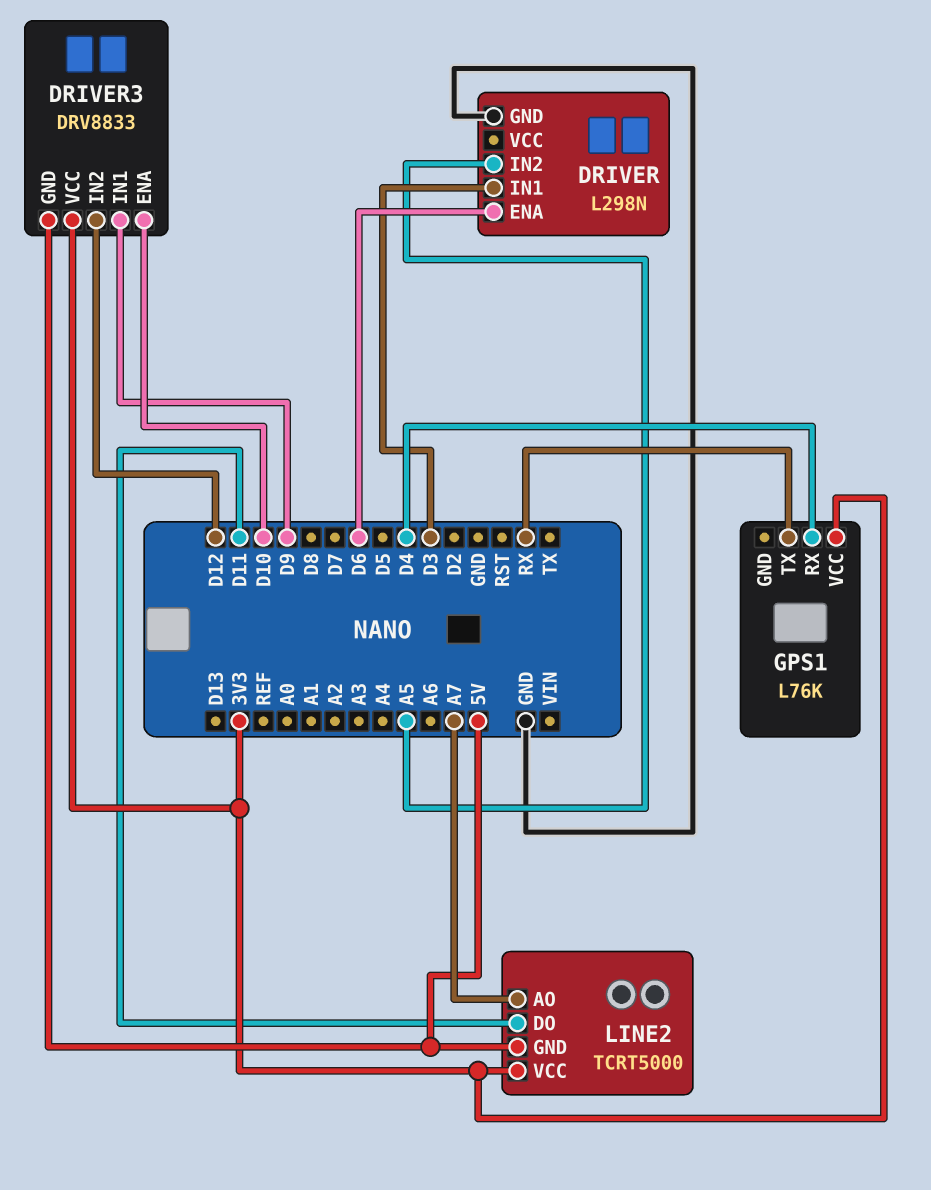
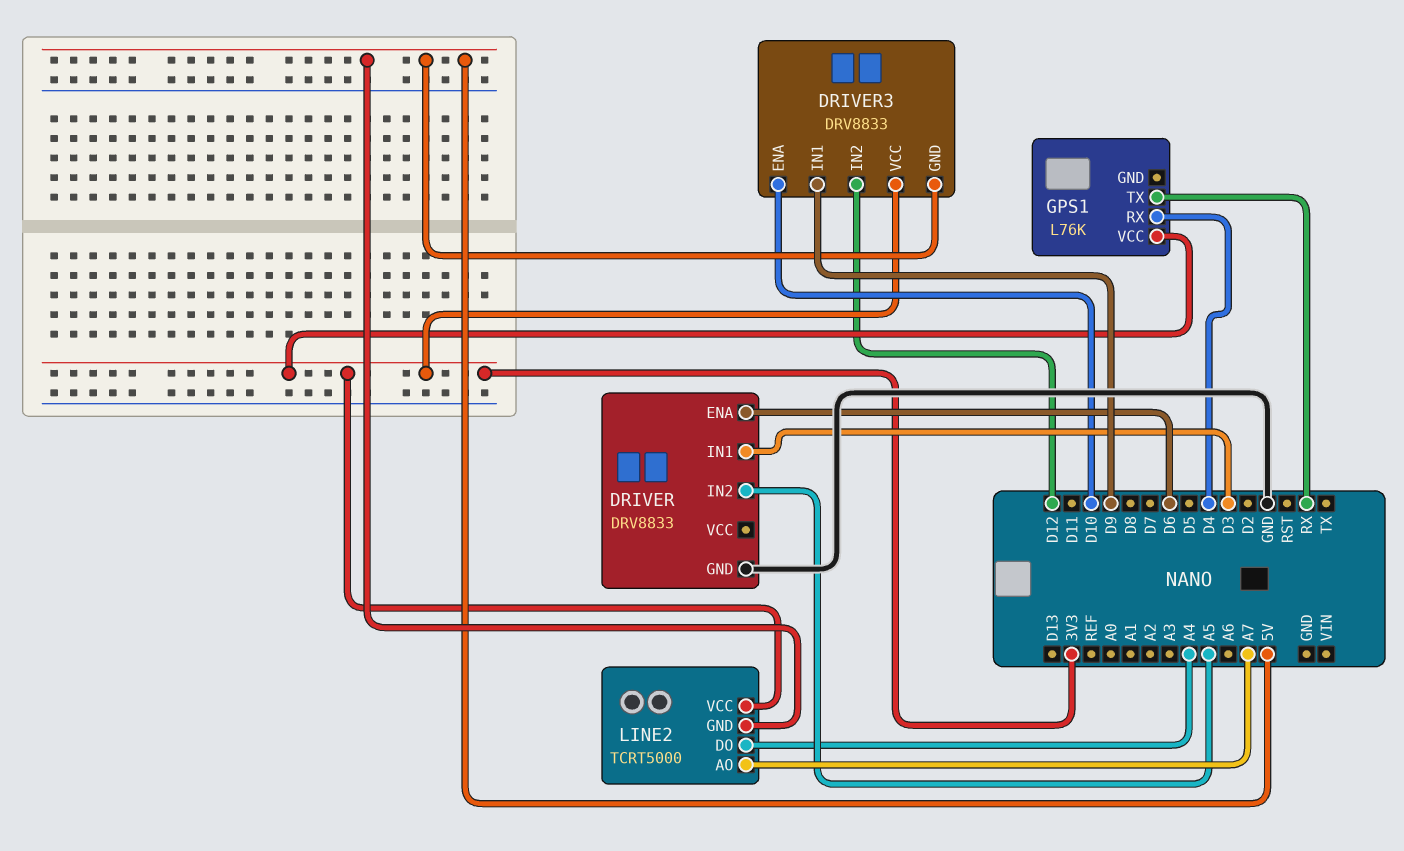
DRIVER: L298N -> DRV8833
LINE2 pin DO: D11 -> A4

